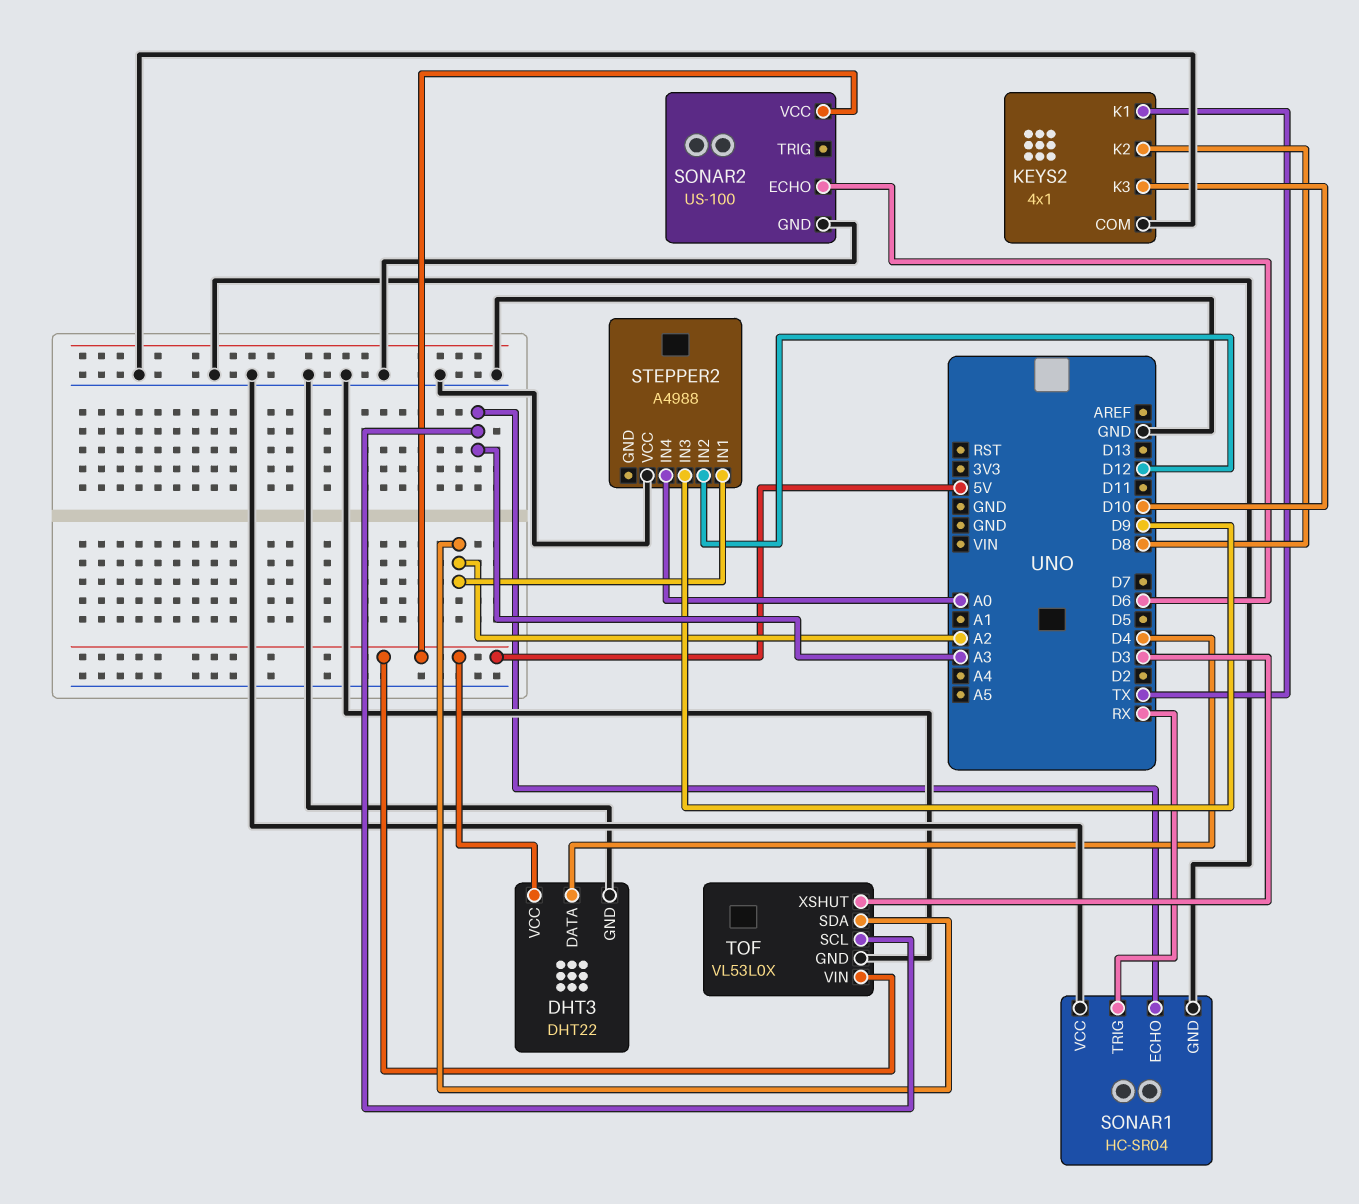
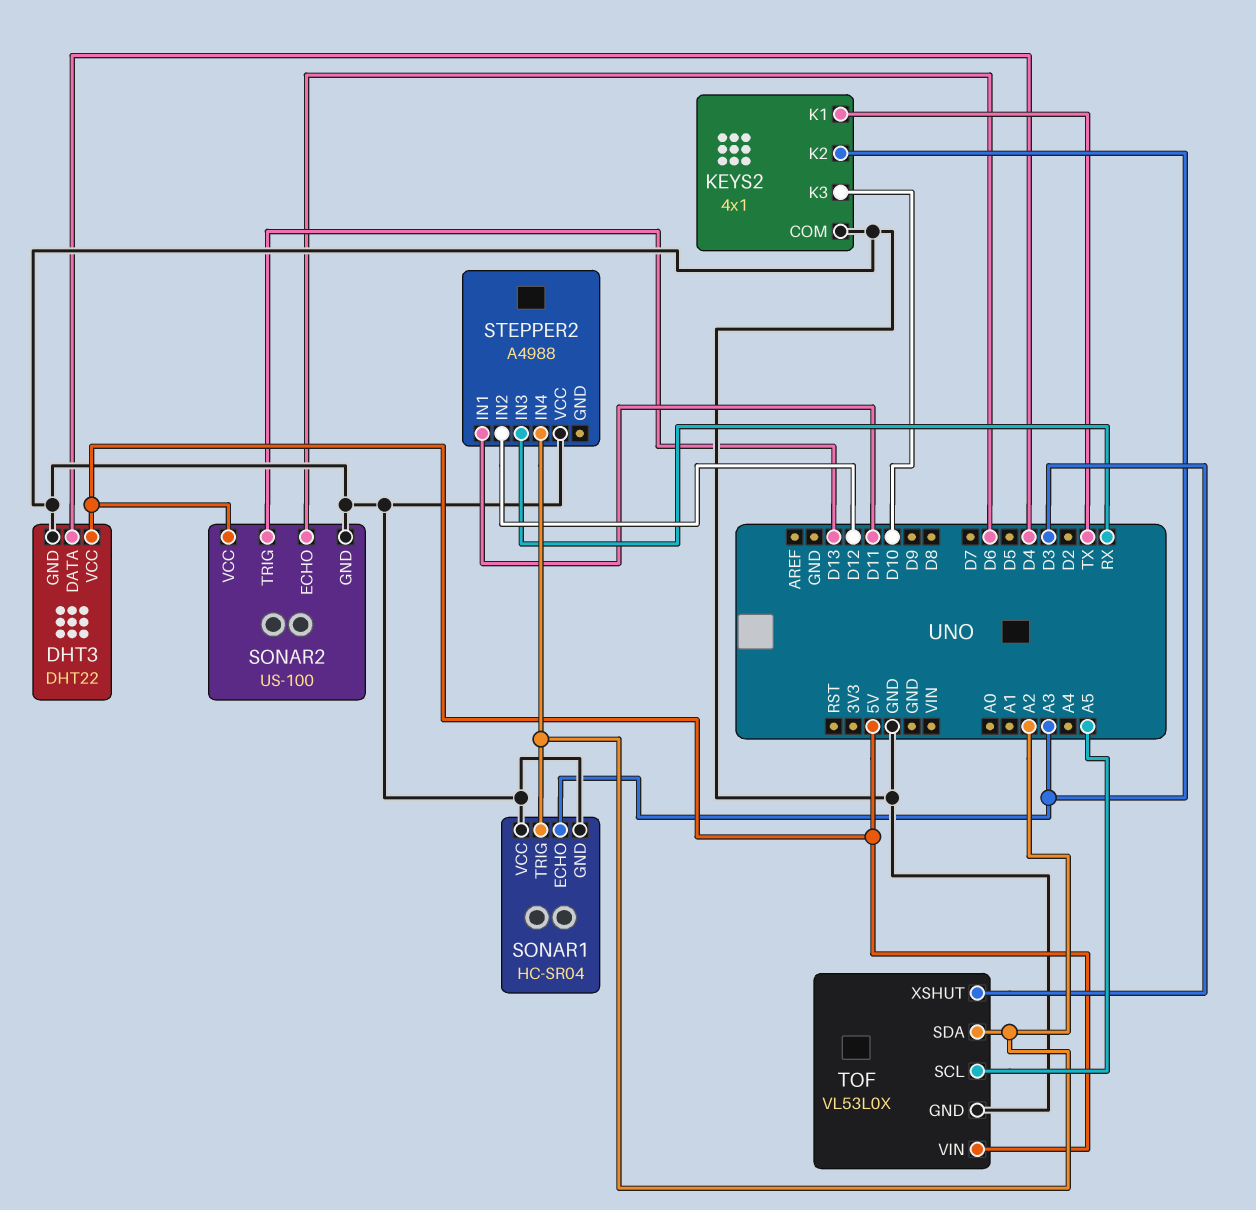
KEYS2 pin K2: D8 -> A3
SONAR1 pin TRIG: RX -> A2
SONAR2 pin TRIG: none -> D13
STEPPER2 pin IN1: A2 -> D11
STEPPER2 pin IN3: D9 -> RX
STEPPER2 pin IN4: A0 -> A2
TOF pin SCL: A3 -> A5

